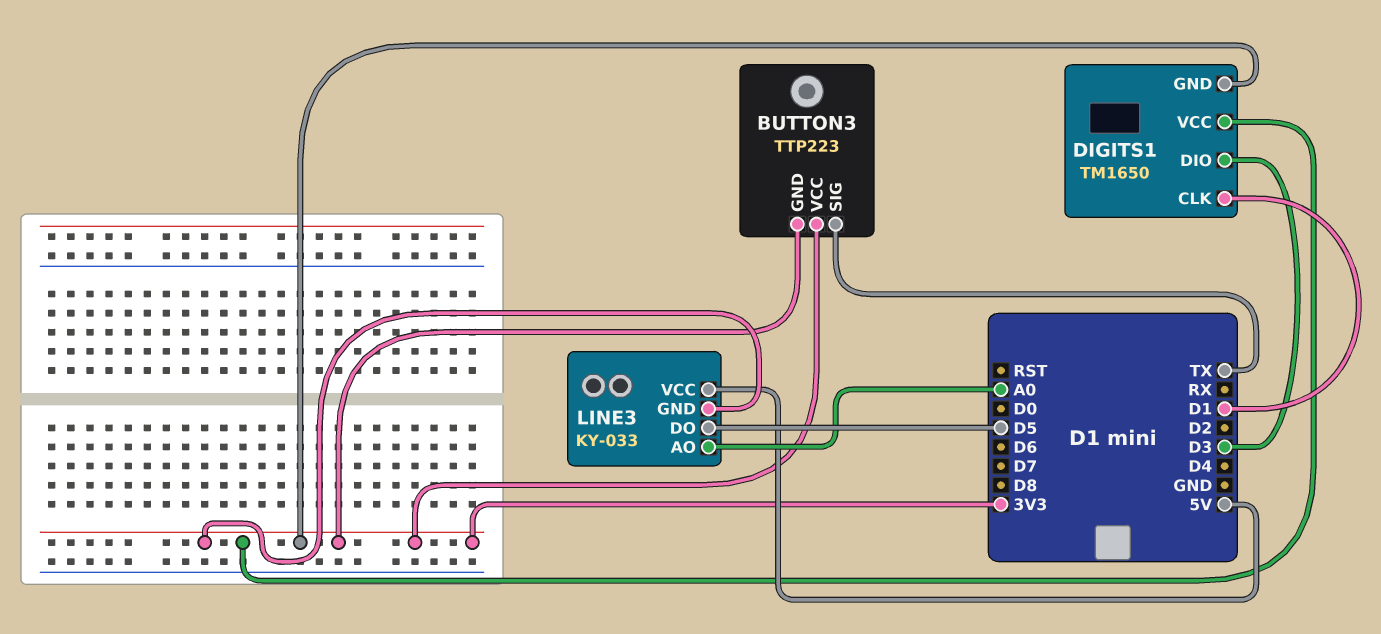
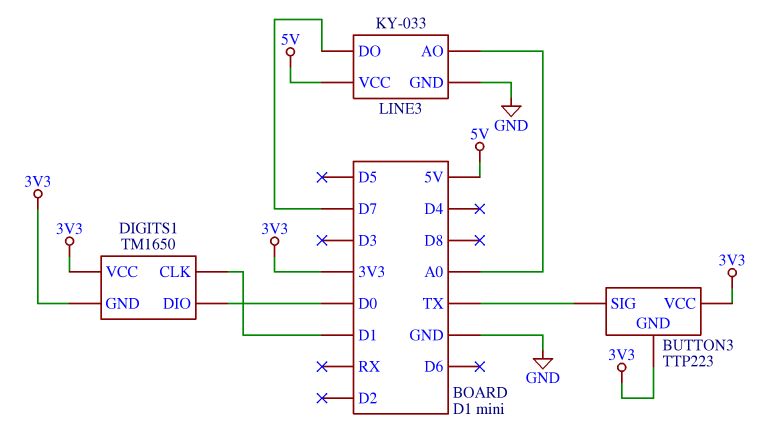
DIGITS1 pin DIO: D3 -> D0
LINE3 pin DO: D5 -> D7
LINE3 pin GND: 3V3 -> GND

